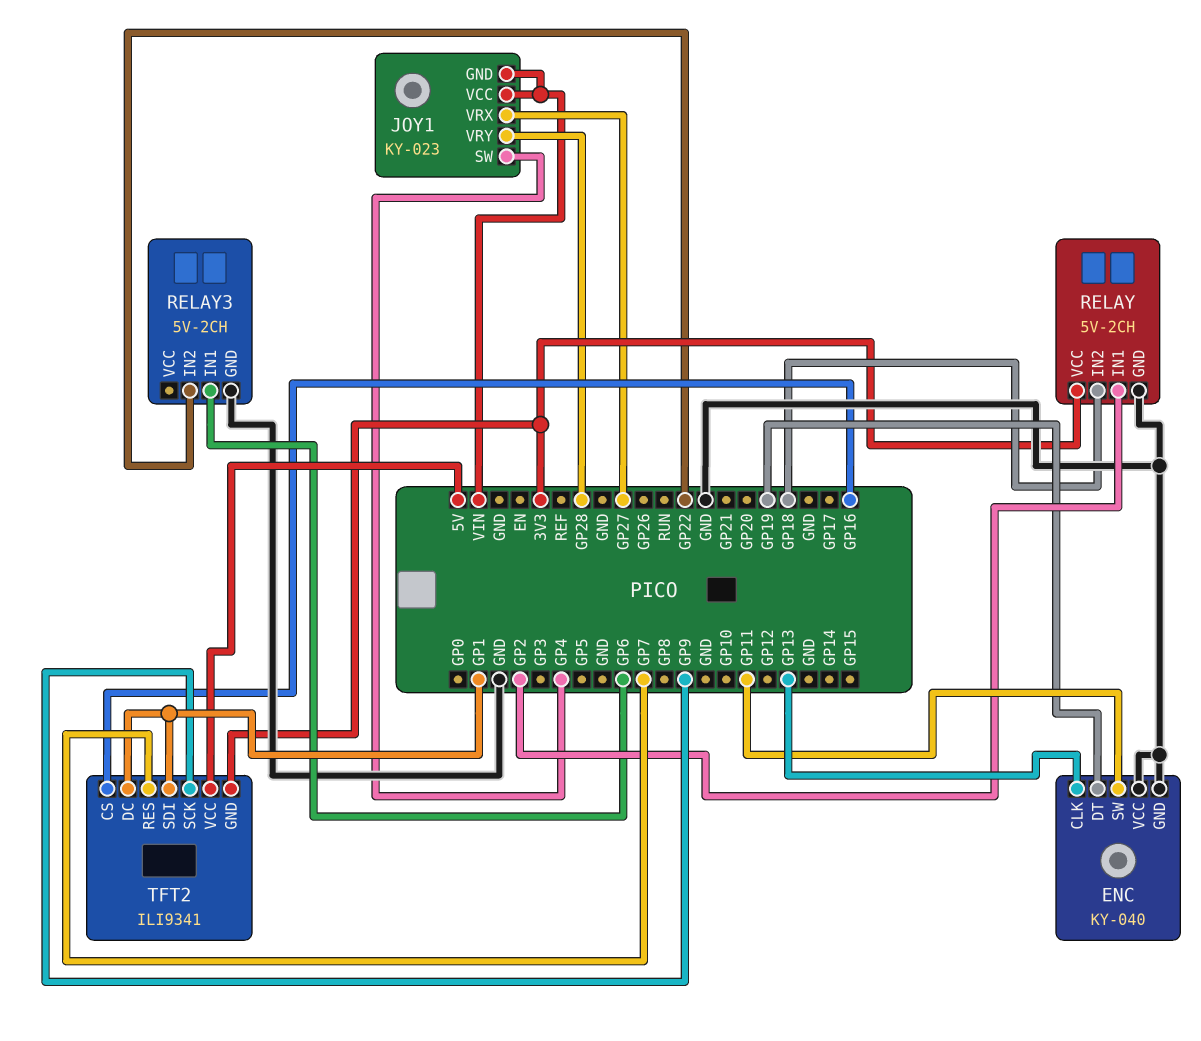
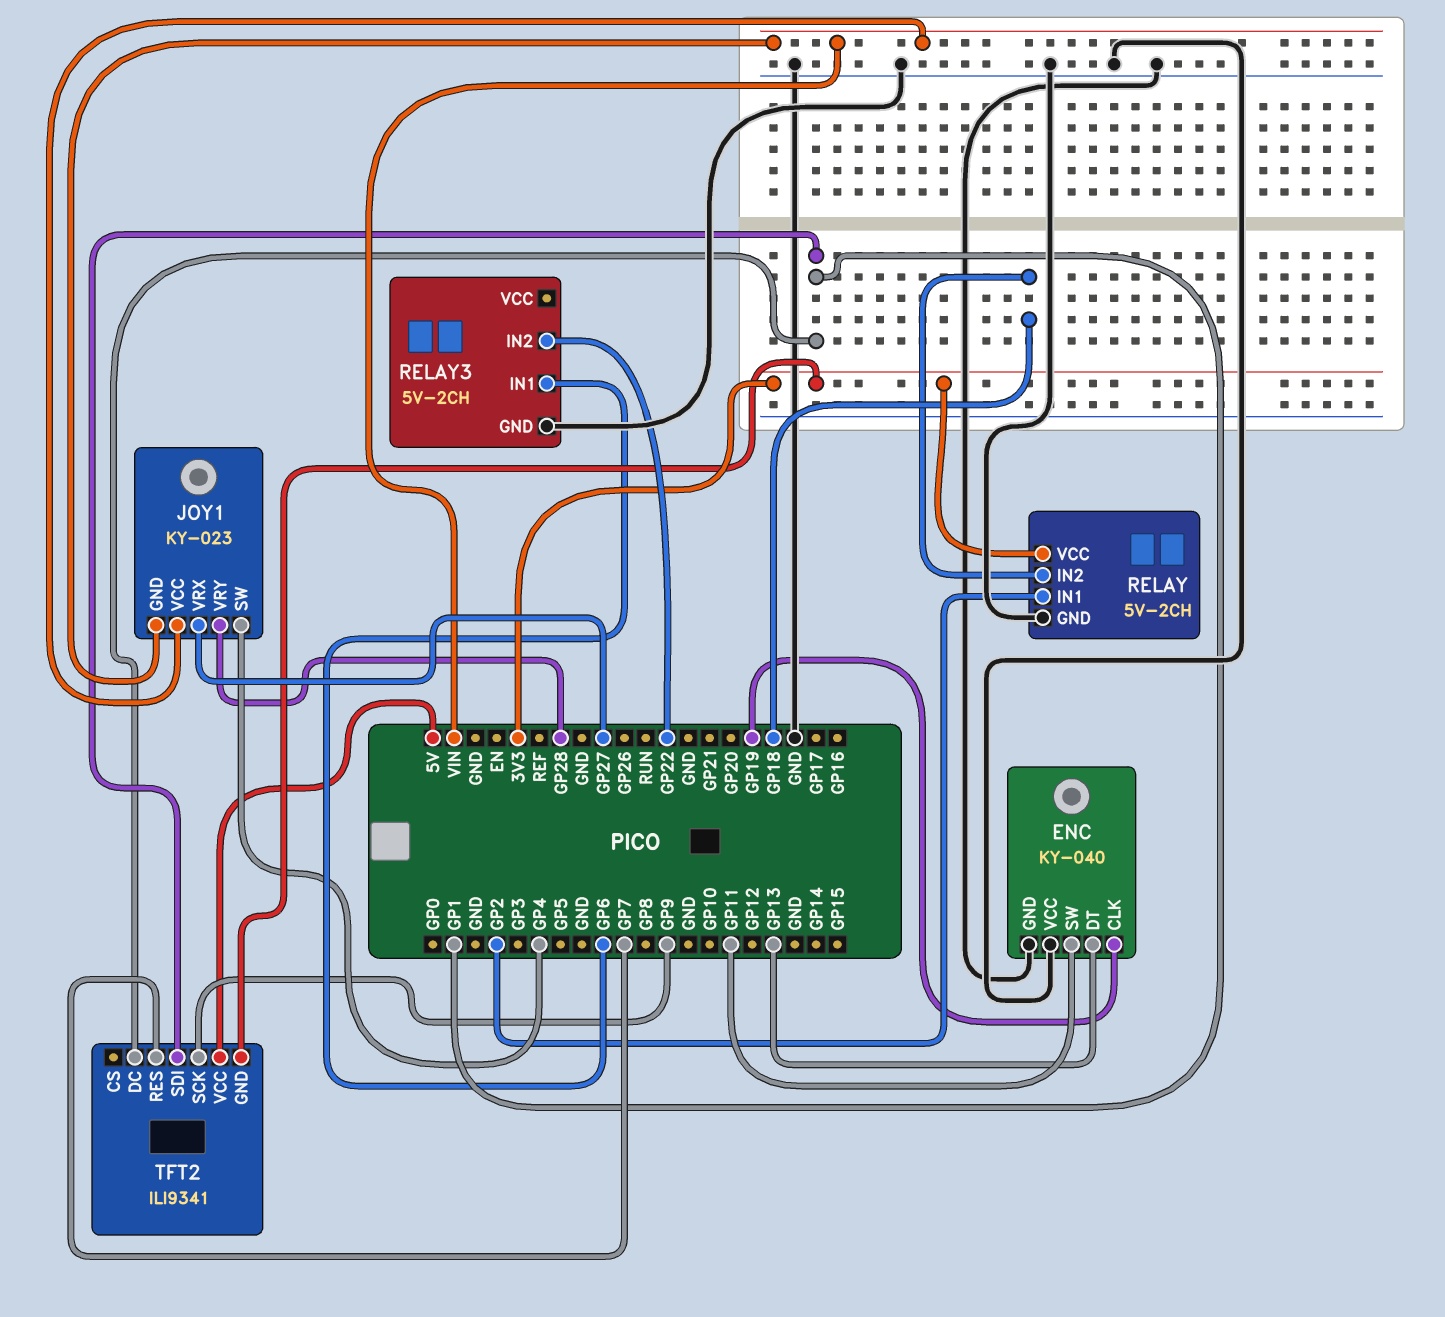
ENC pin CLK: GP13 -> GP19
ENC pin DT: GP19 -> GP13
TFT2 pin CS: GP16 -> none

